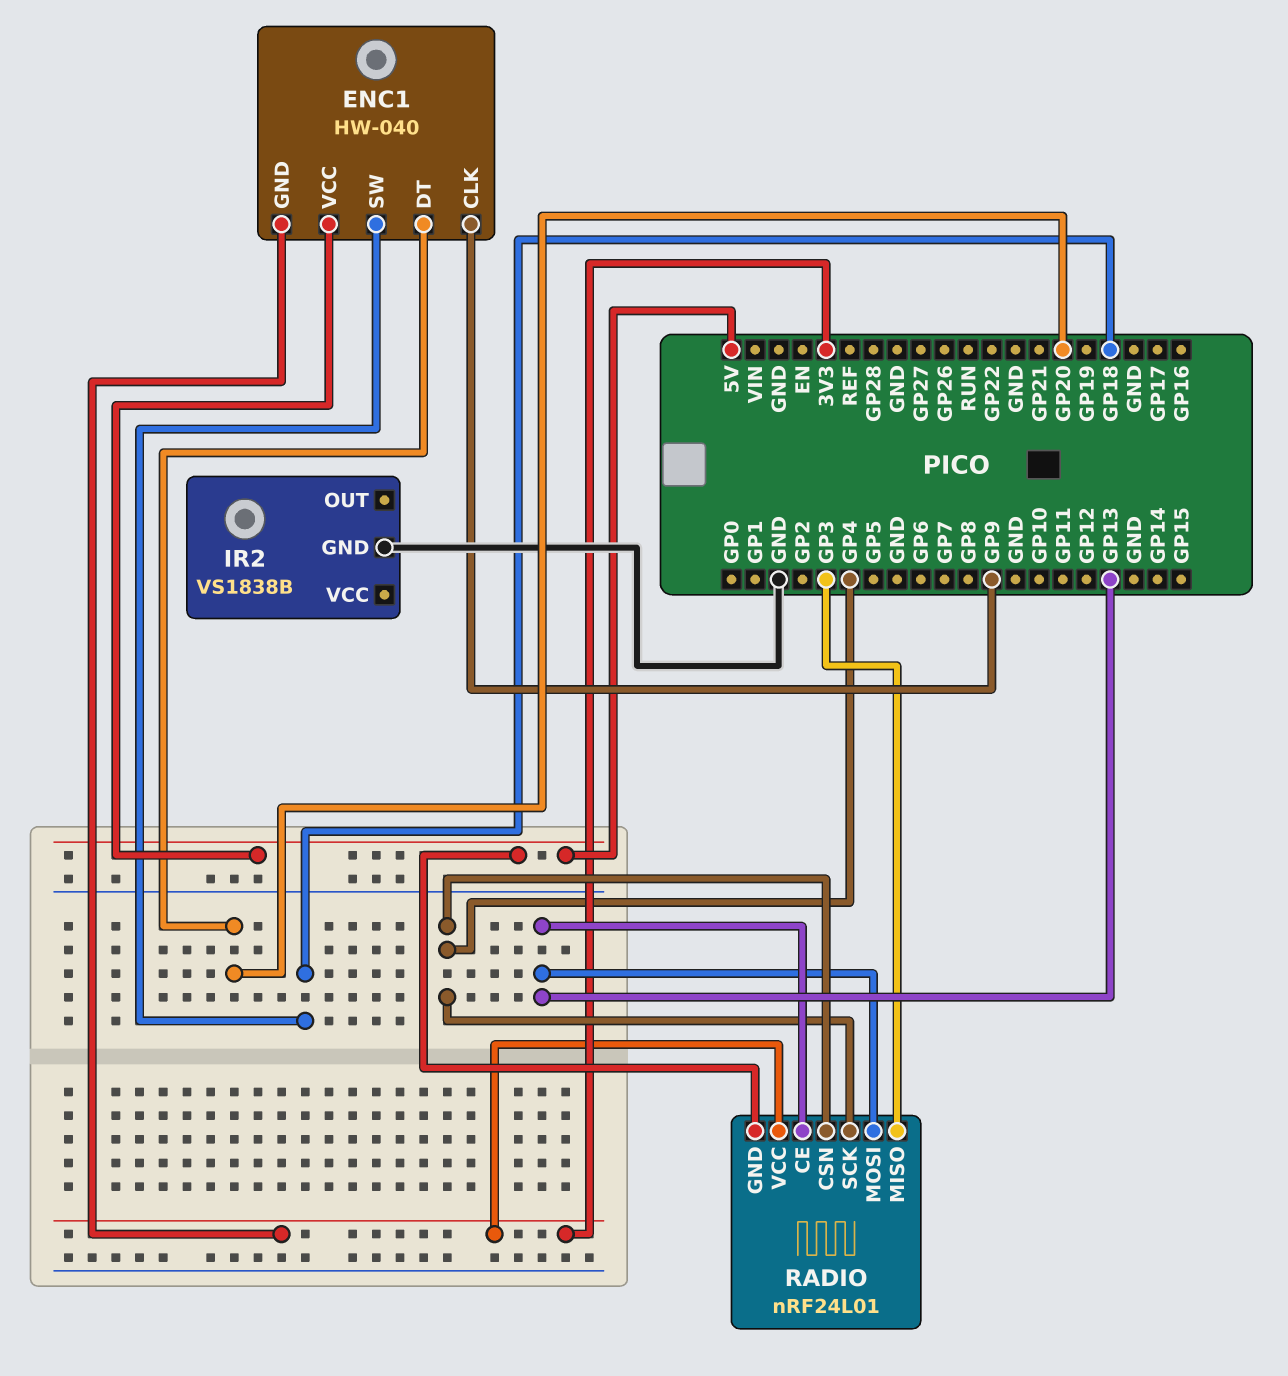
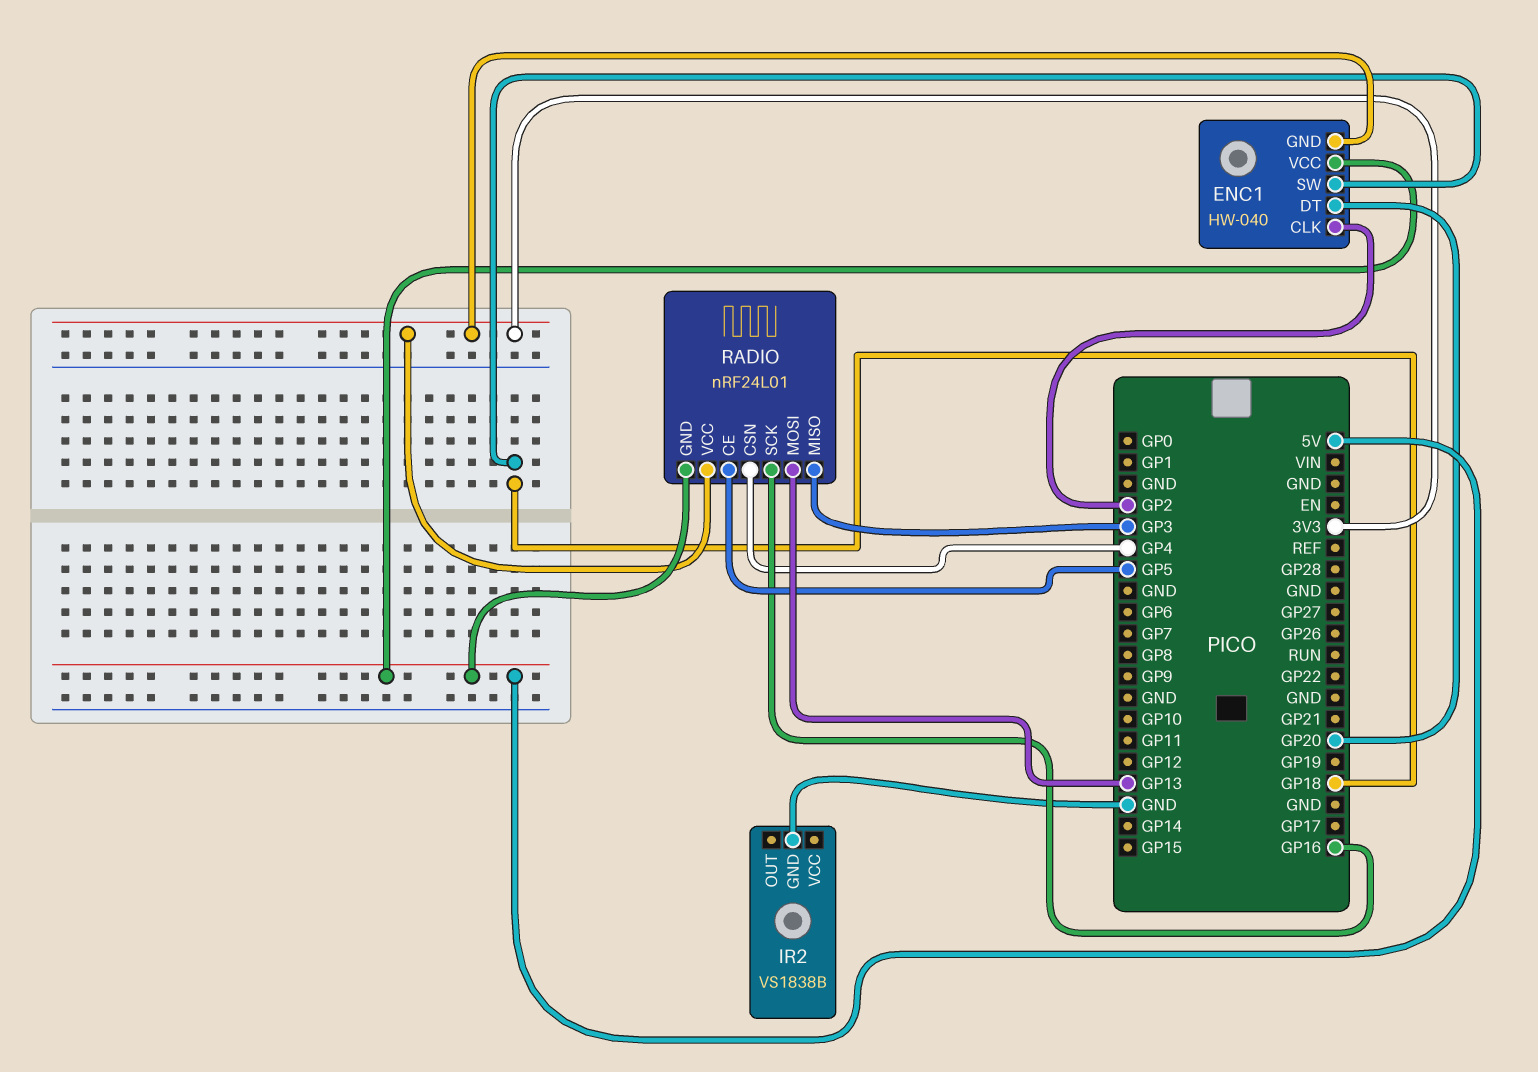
ENC1 pin CLK: GP9 -> GP2
RADIO pin CE: GP13 -> GP5
RADIO pin SCK: GP4 -> GP16

